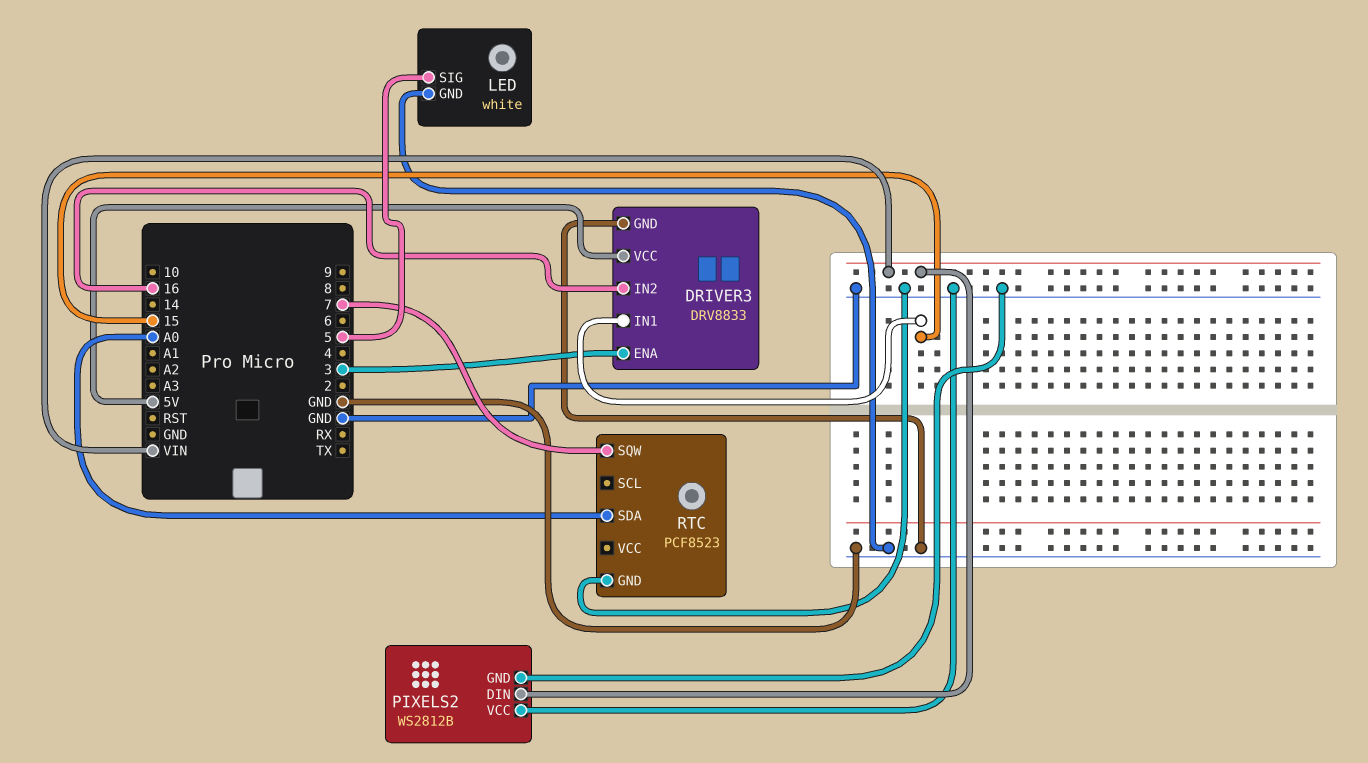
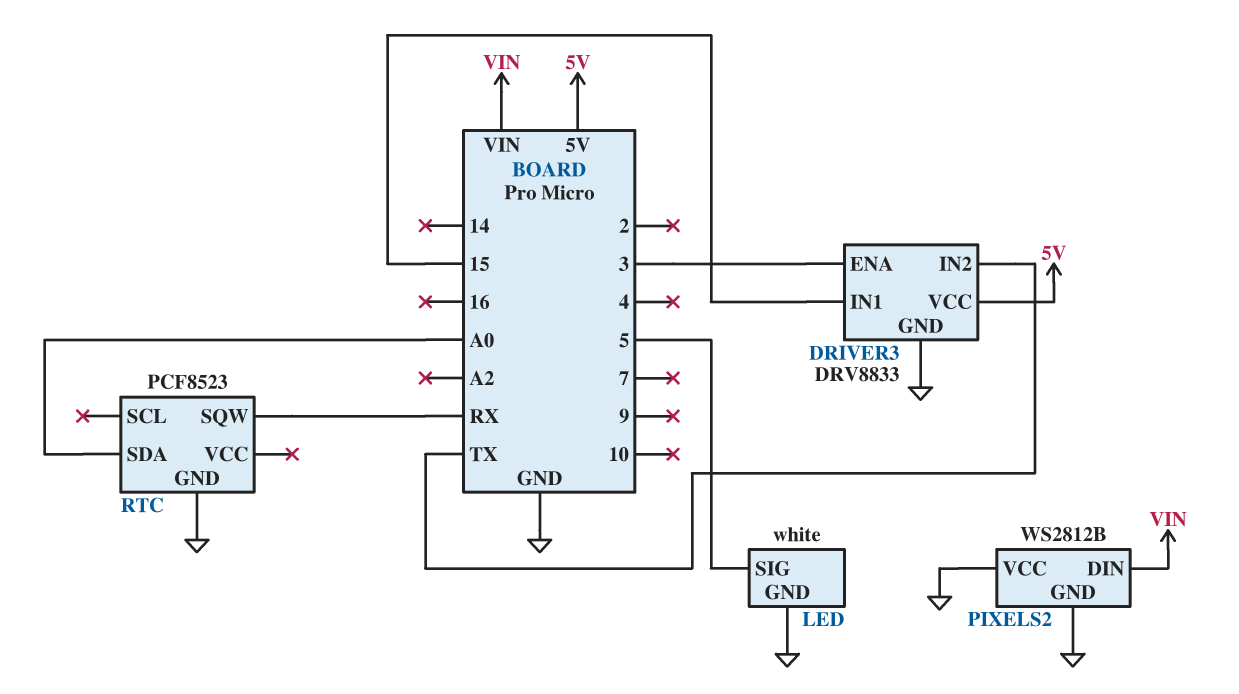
DRIVER3 pin IN2: 16 -> TX
RTC pin SQW: 7 -> RX

